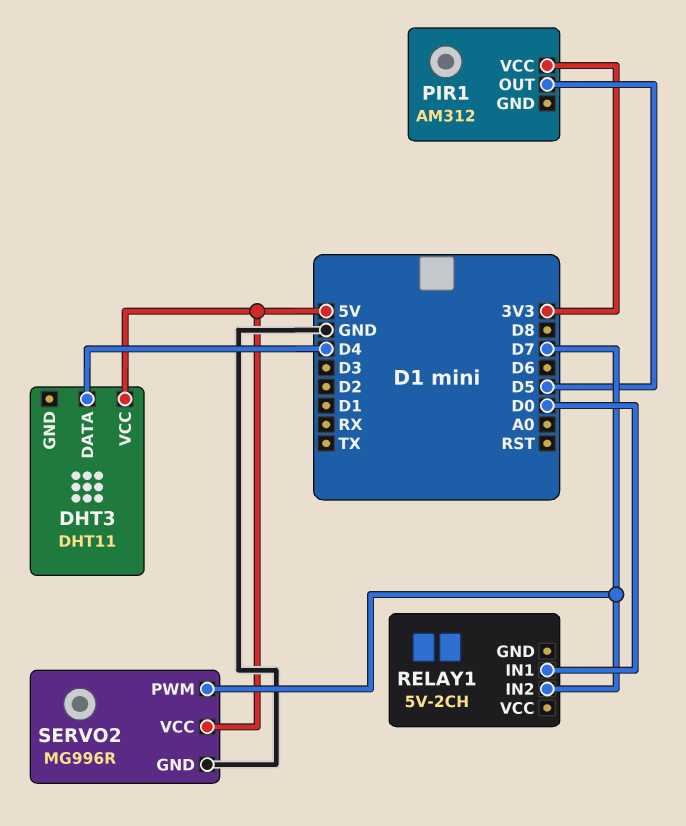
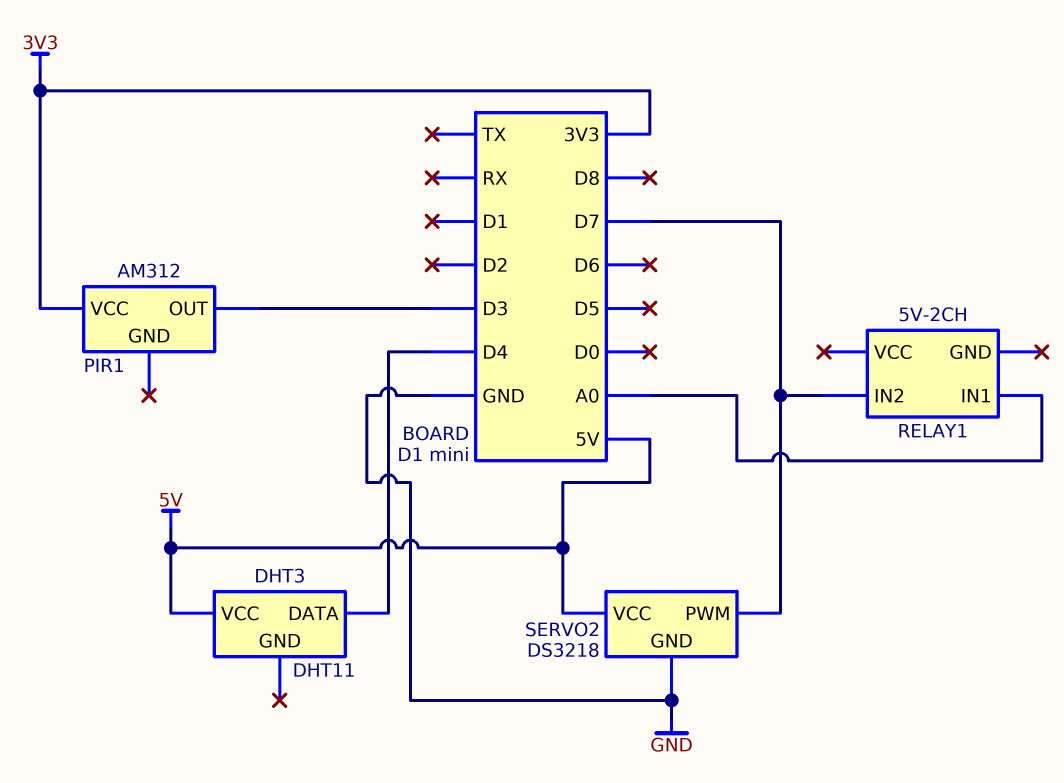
PIR1 pin OUT: D5 -> D3
RELAY1 pin IN1: D0 -> A0
SERVO2: MG996R -> DS3218

